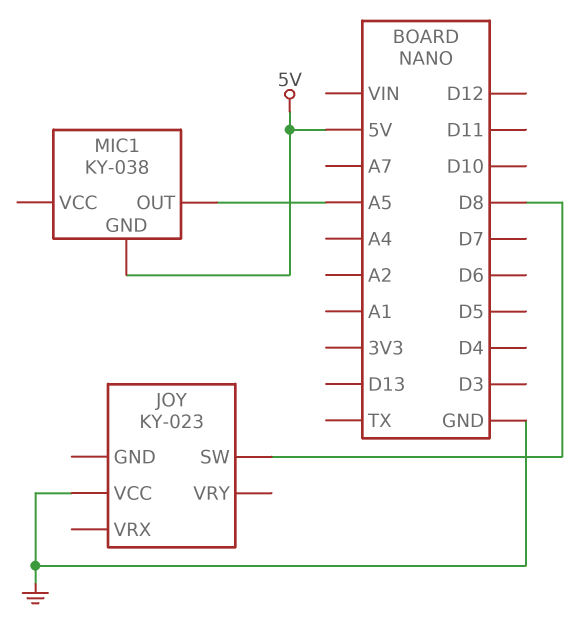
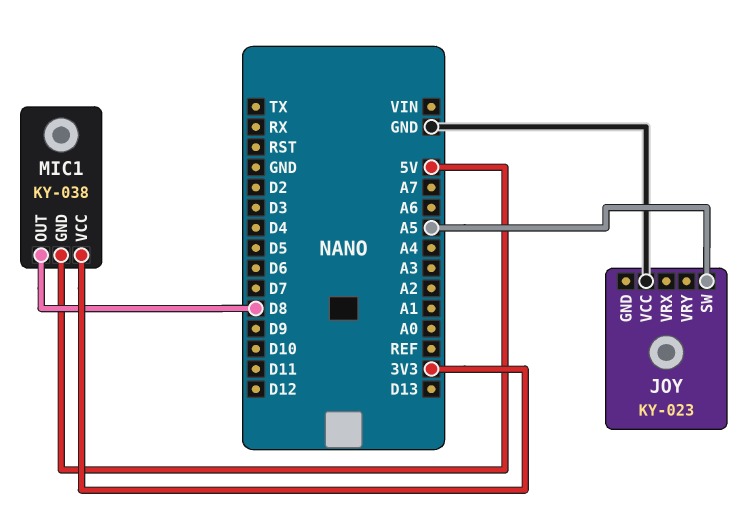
JOY pin SW: D8 -> A5
MIC1 pin OUT: A5 -> D8
MIC1 pin VCC: none -> 3V3

